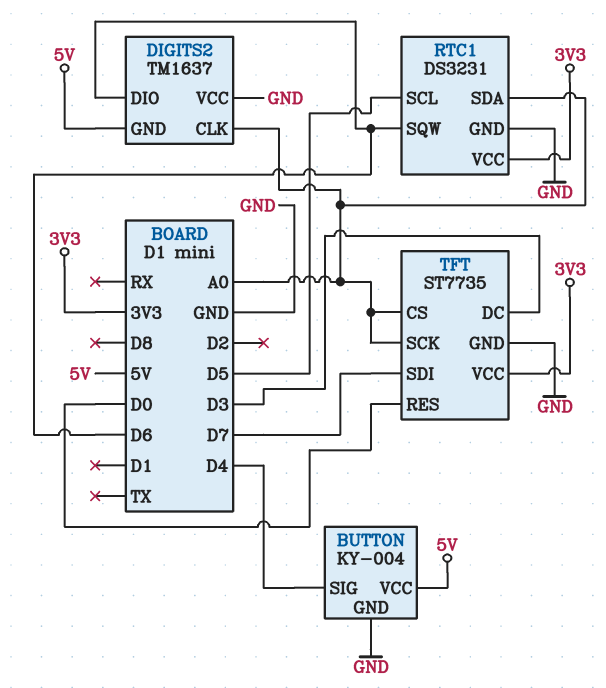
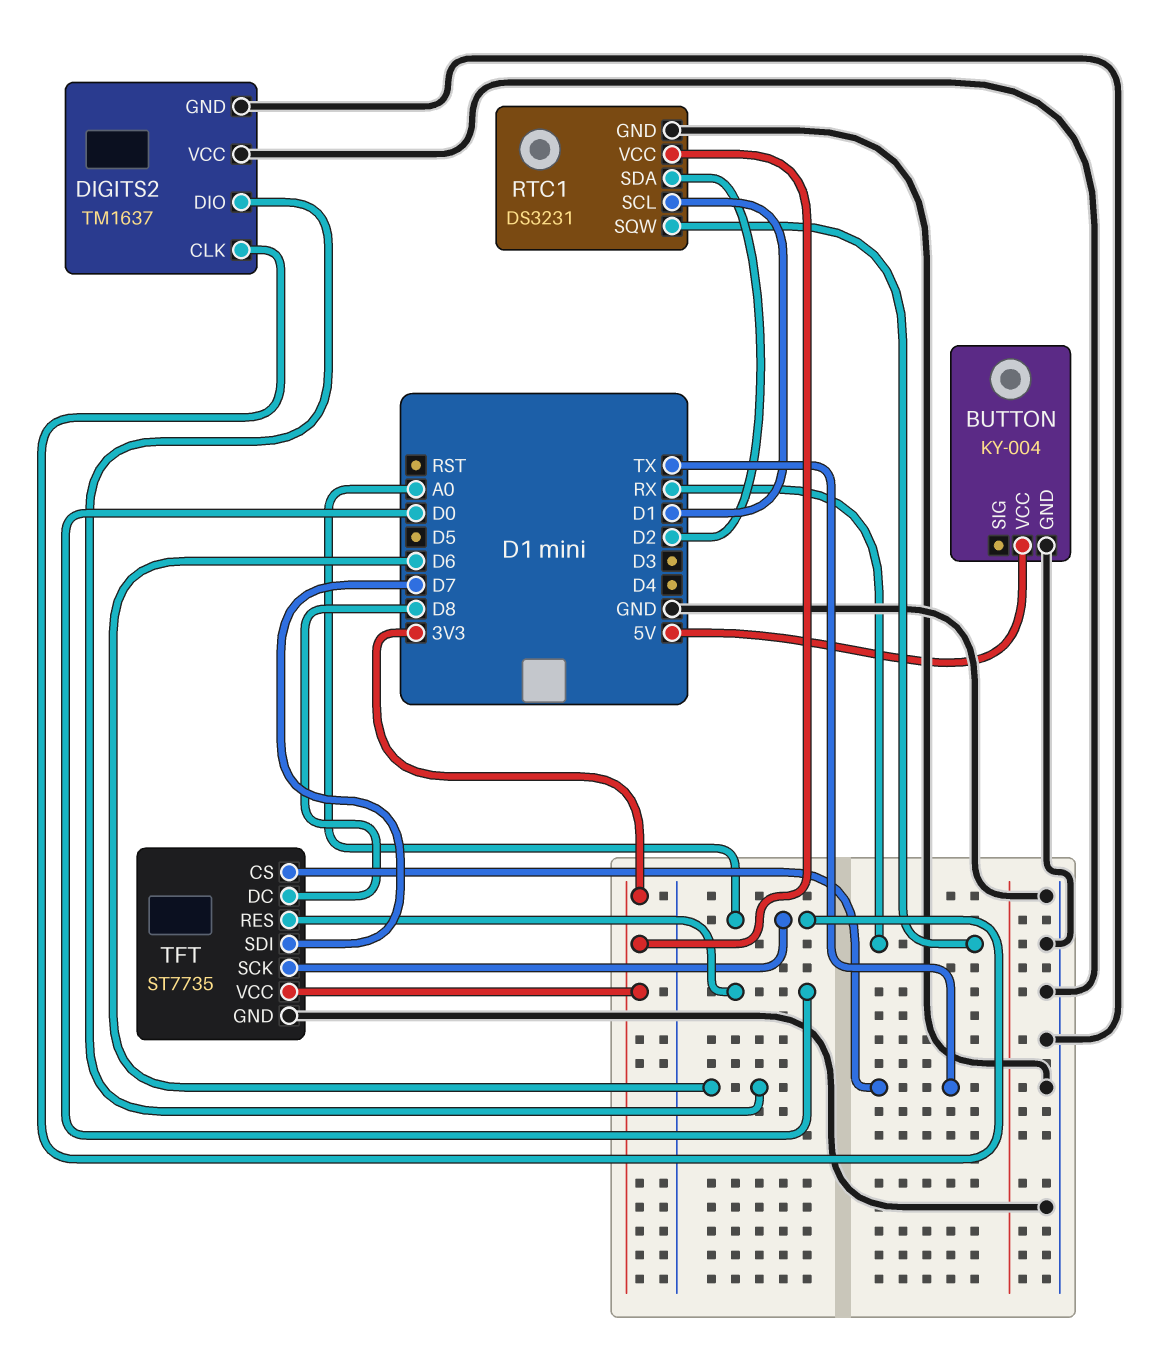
BUTTON pin SIG: D4 -> none
DIGITS2 pin GND: 5V -> GND
RTC1 pin SCL: D5 -> D1
RTC1 pin SDA: A0 -> D2
RTC1 pin SQW: D6 -> RX
TFT pin CS: A0 -> TX
TFT pin DC: D3 -> D8

